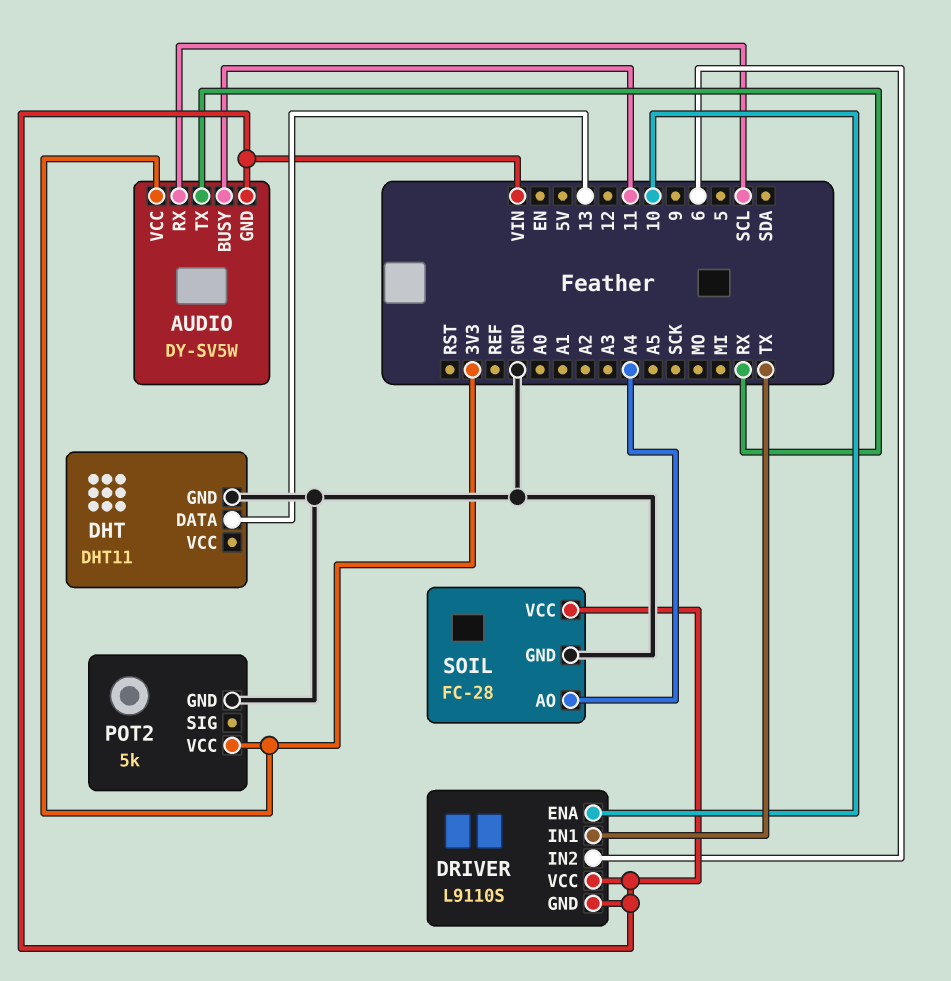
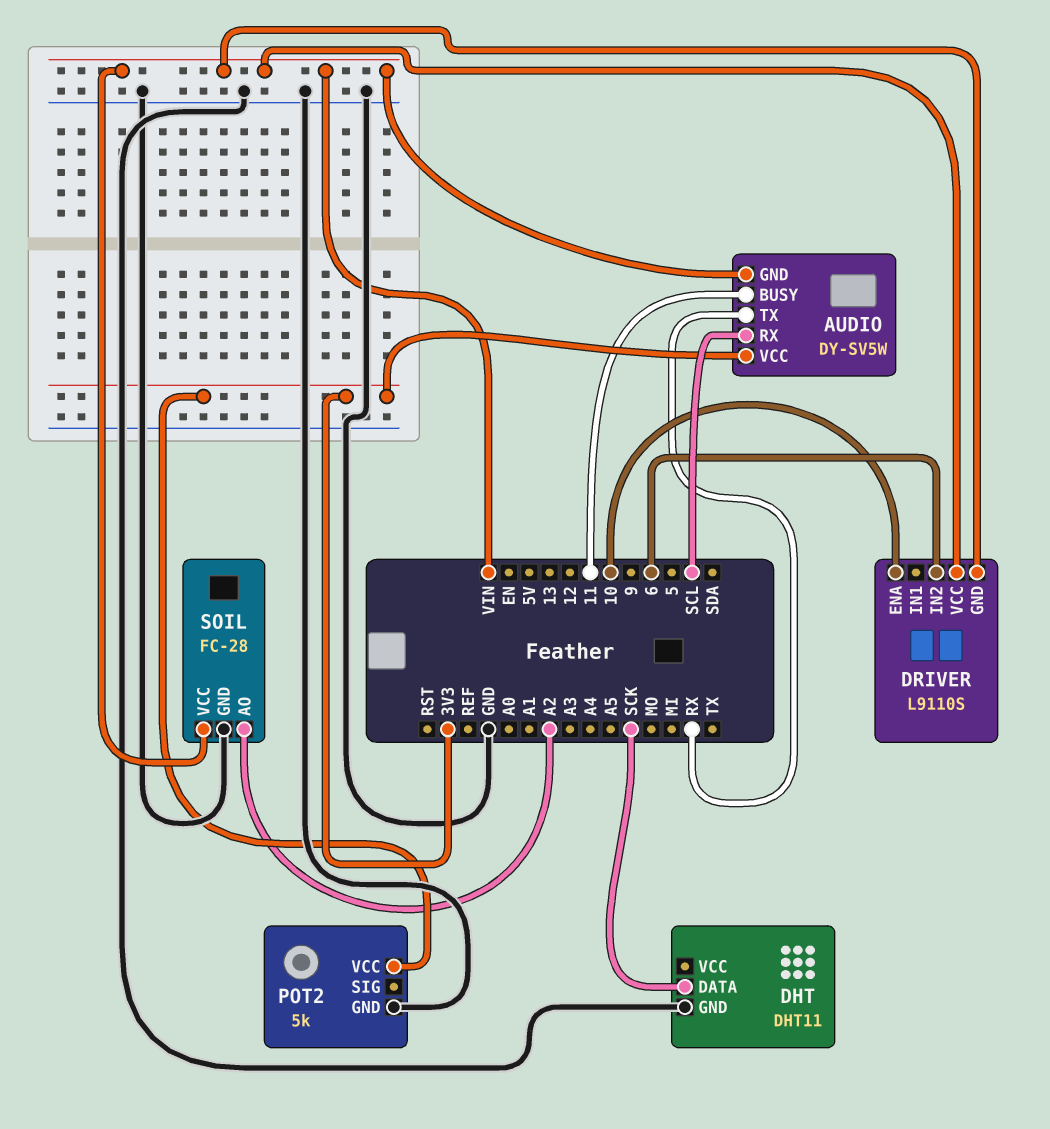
DHT pin DATA: 13 -> SCK
DRIVER pin IN1: TX -> none
SOIL pin AO: A4 -> A2

